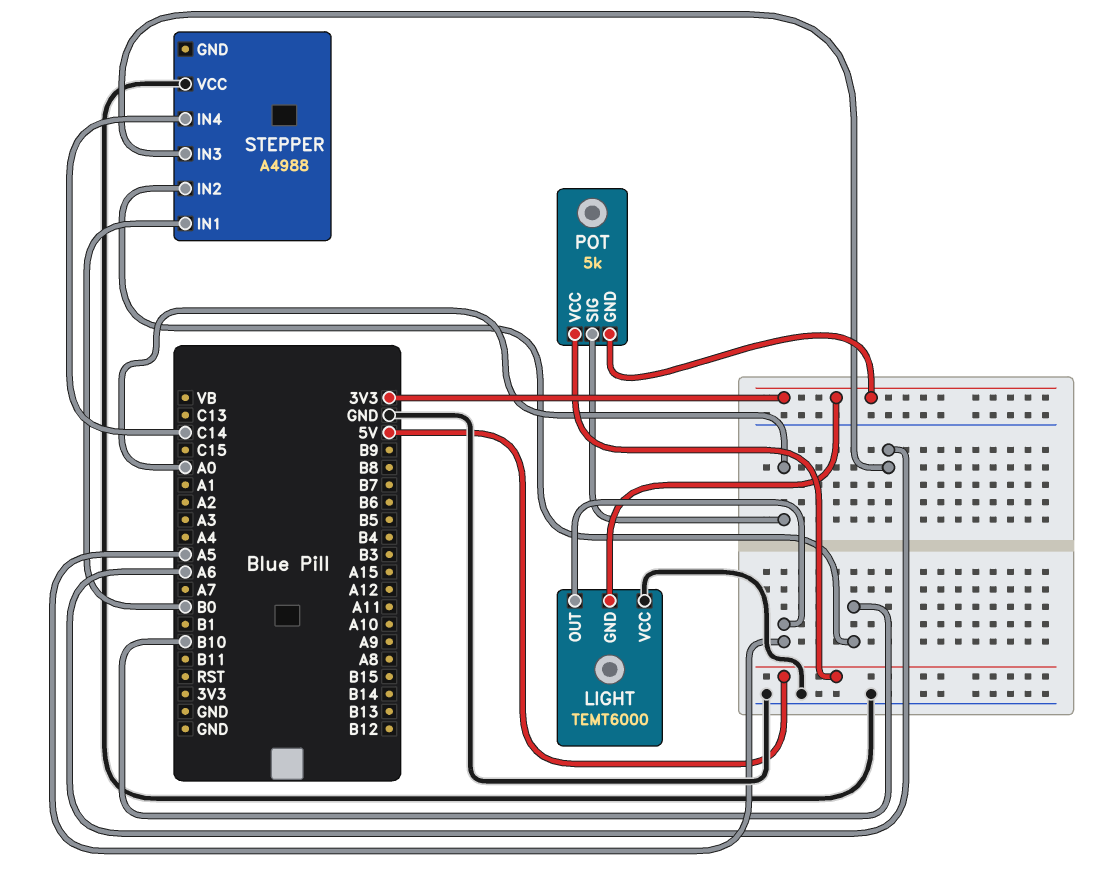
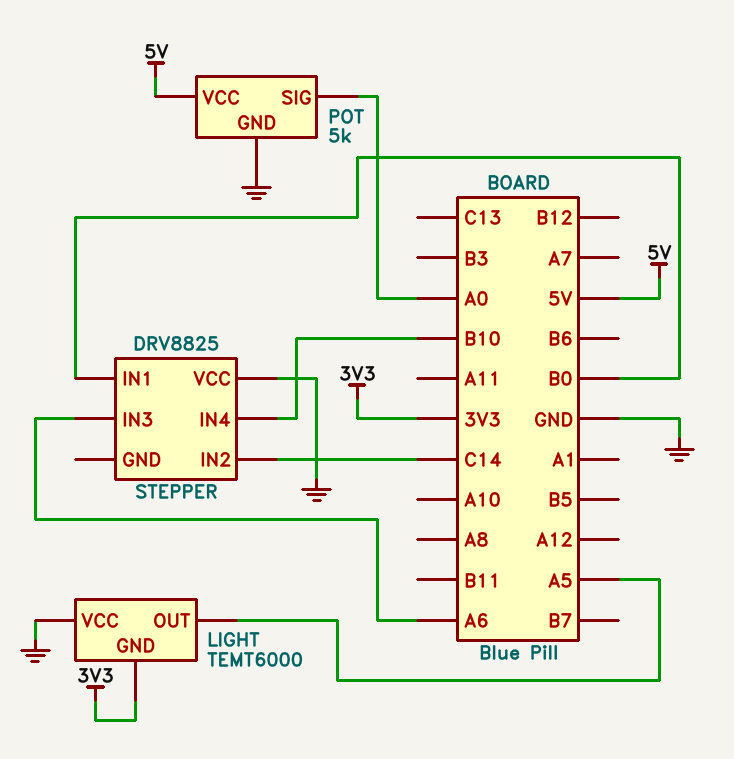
POT pin GND: 3V3 -> GND
STEPPER: A4988 -> DRV8825
STEPPER pin IN2: B10 -> C14
STEPPER pin IN4: C14 -> B10

